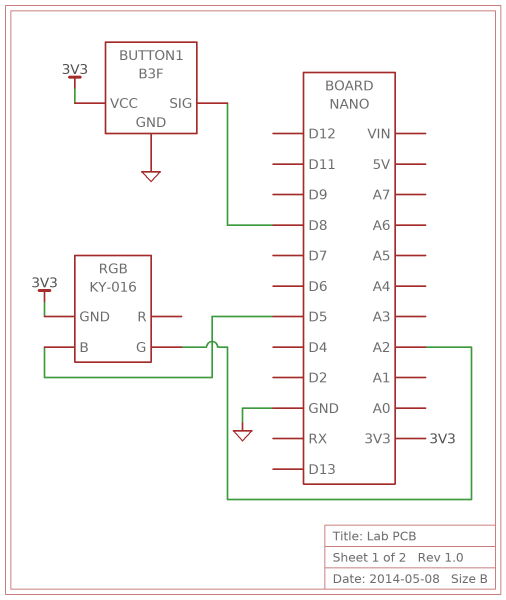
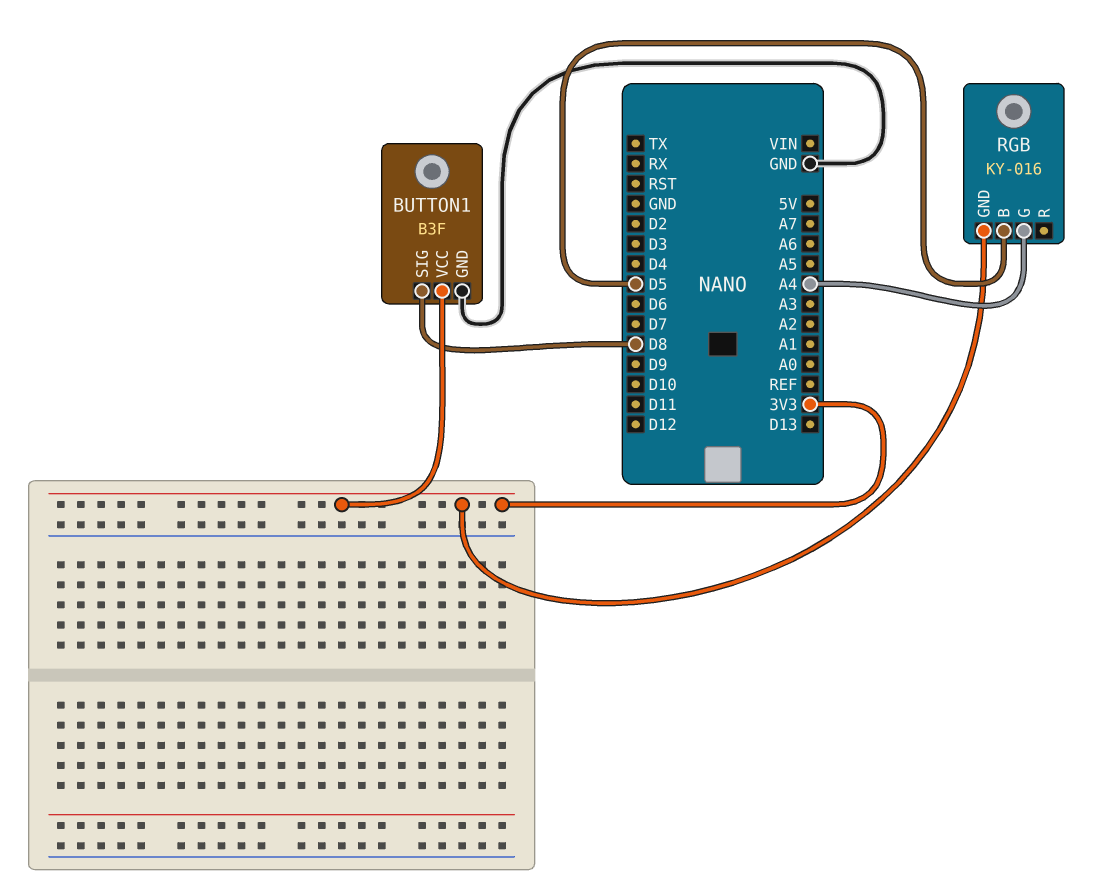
RGB pin G: A2 -> A4

